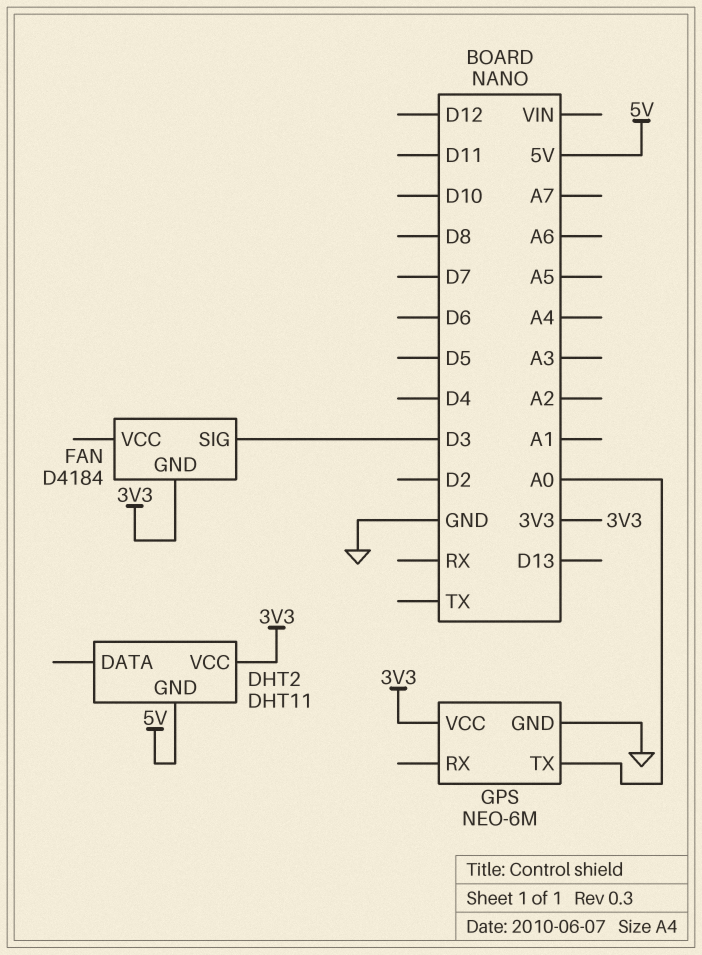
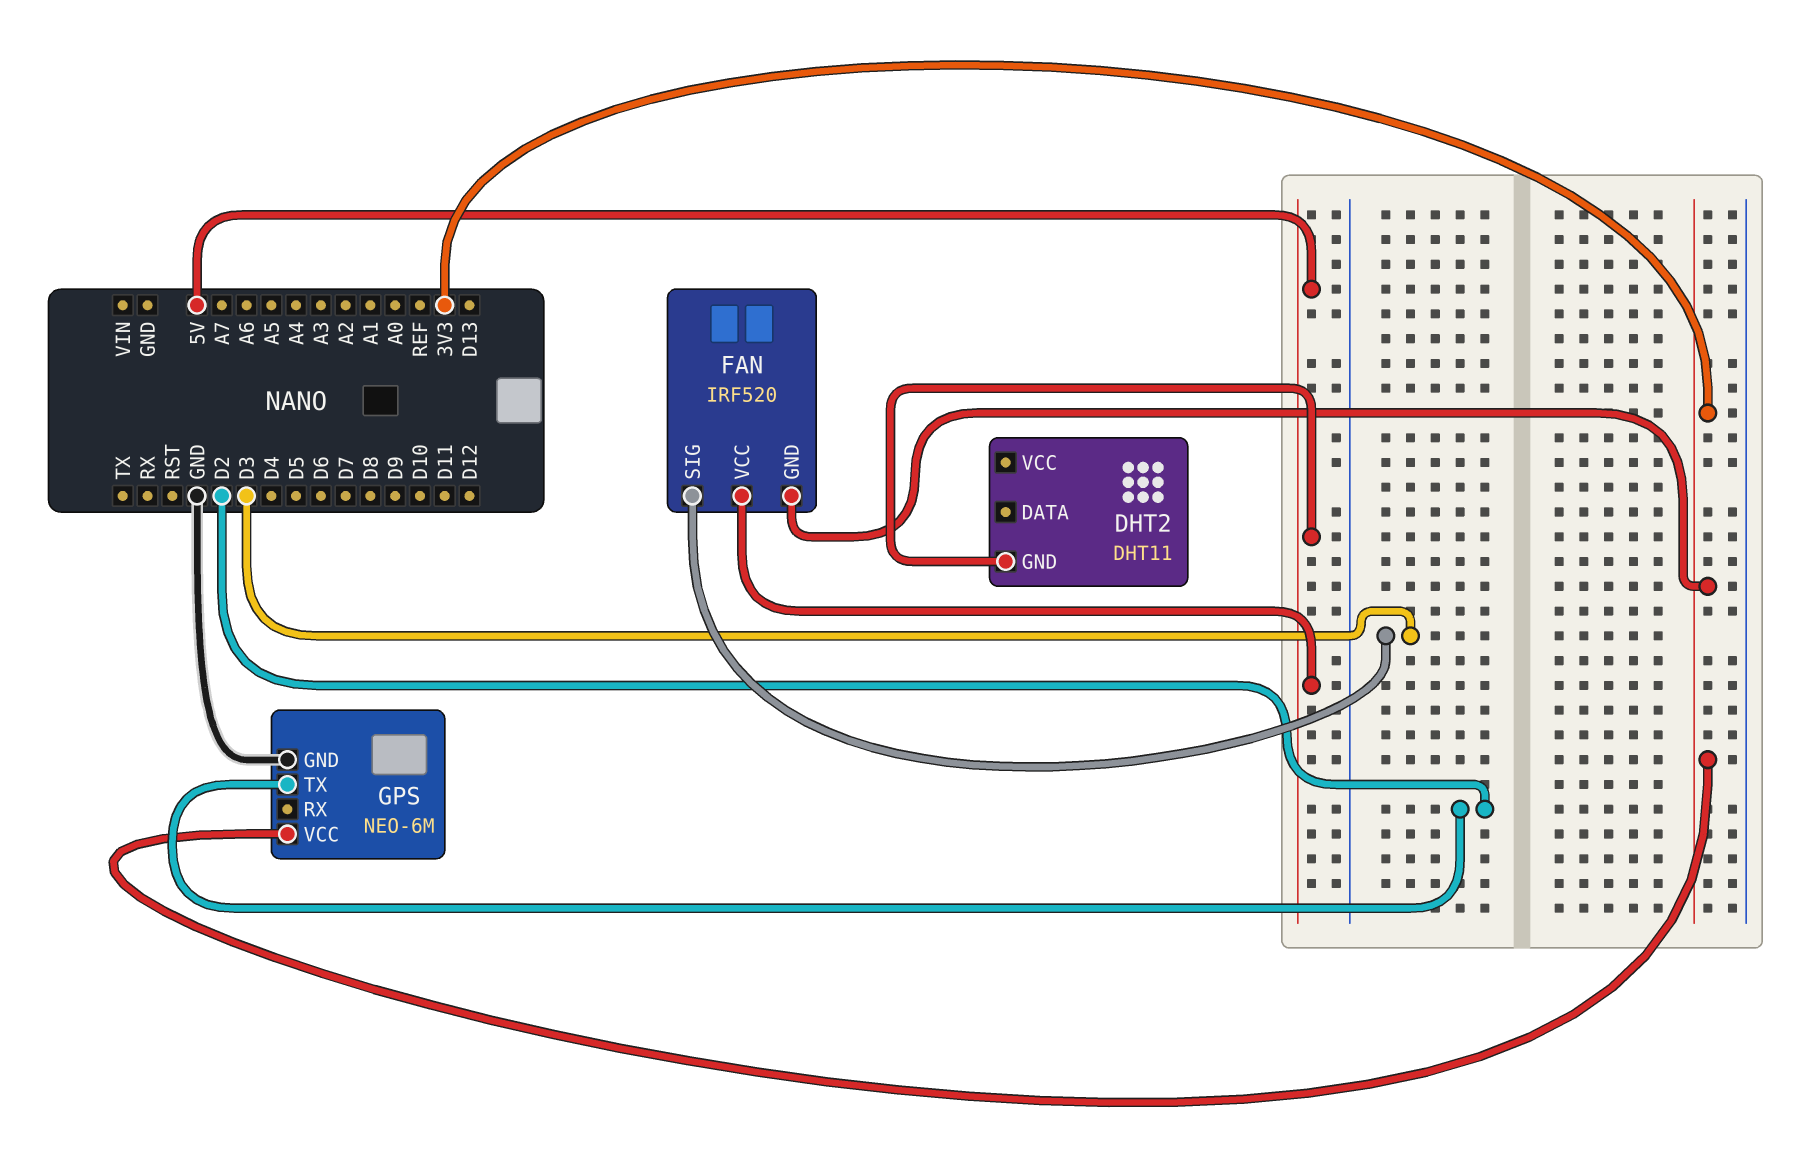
DHT2 pin VCC: 3V3 -> none
FAN: D4184 -> IRF520
FAN pin VCC: none -> 5V
GPS pin TX: A0 -> D2

